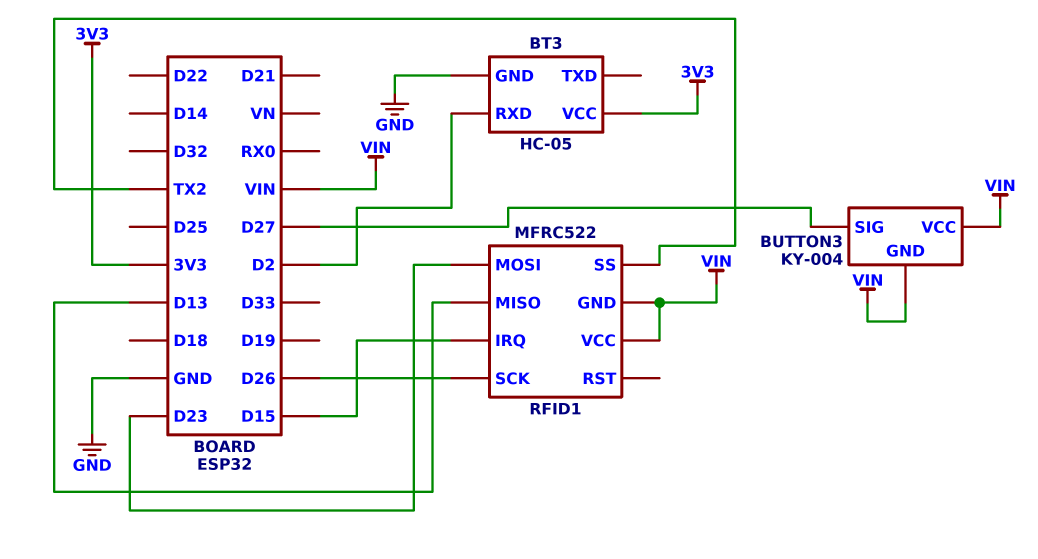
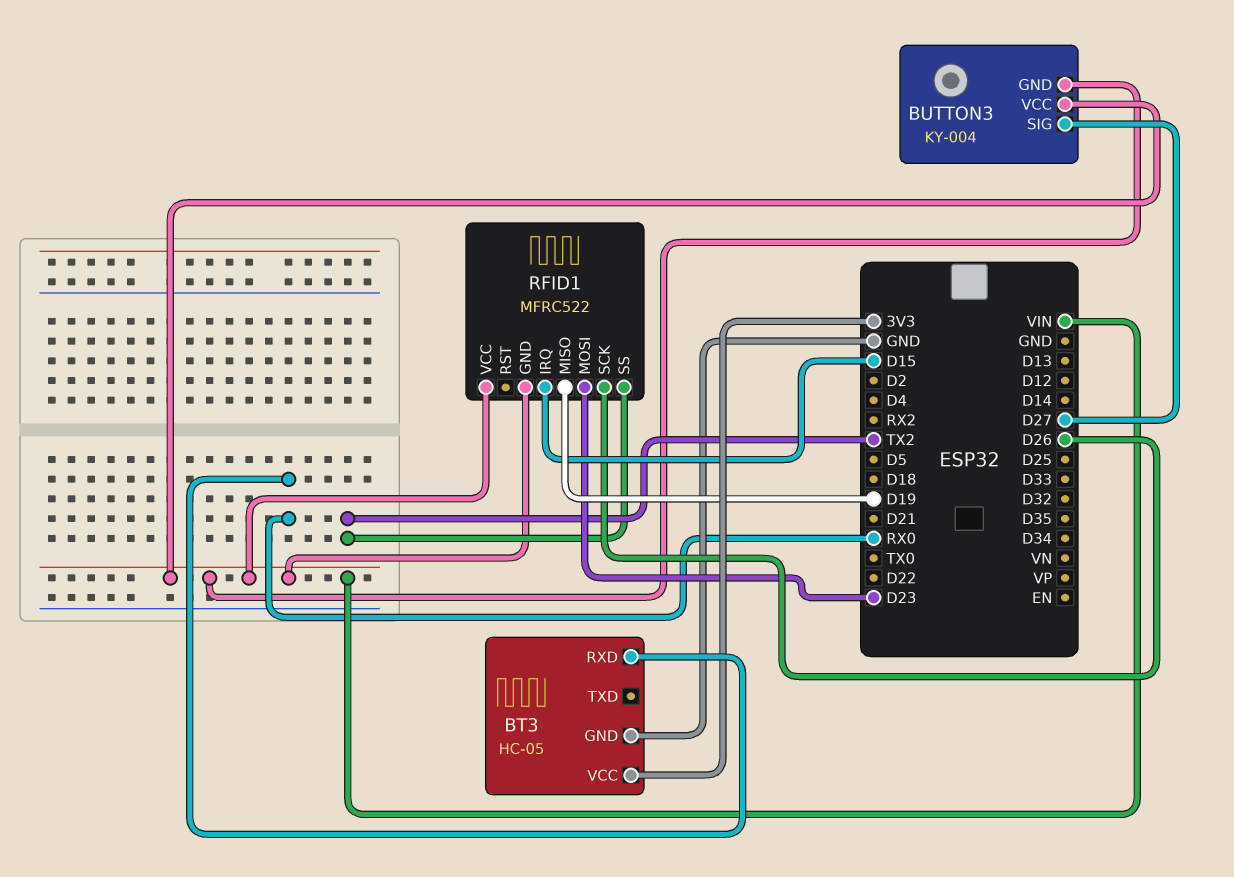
BT3 pin RXD: D2 -> RX0
RFID1 pin MISO: D13 -> D19

